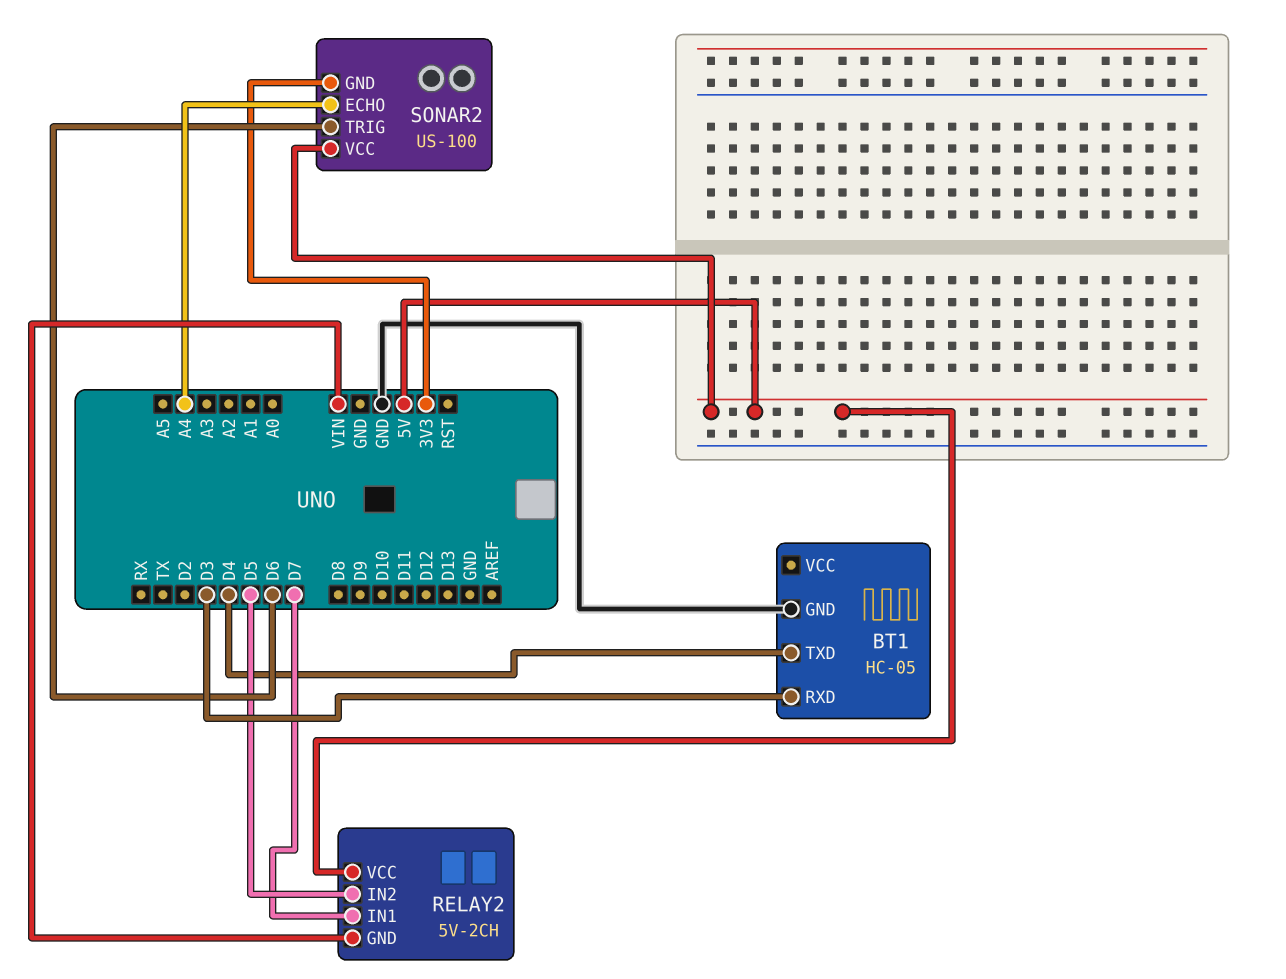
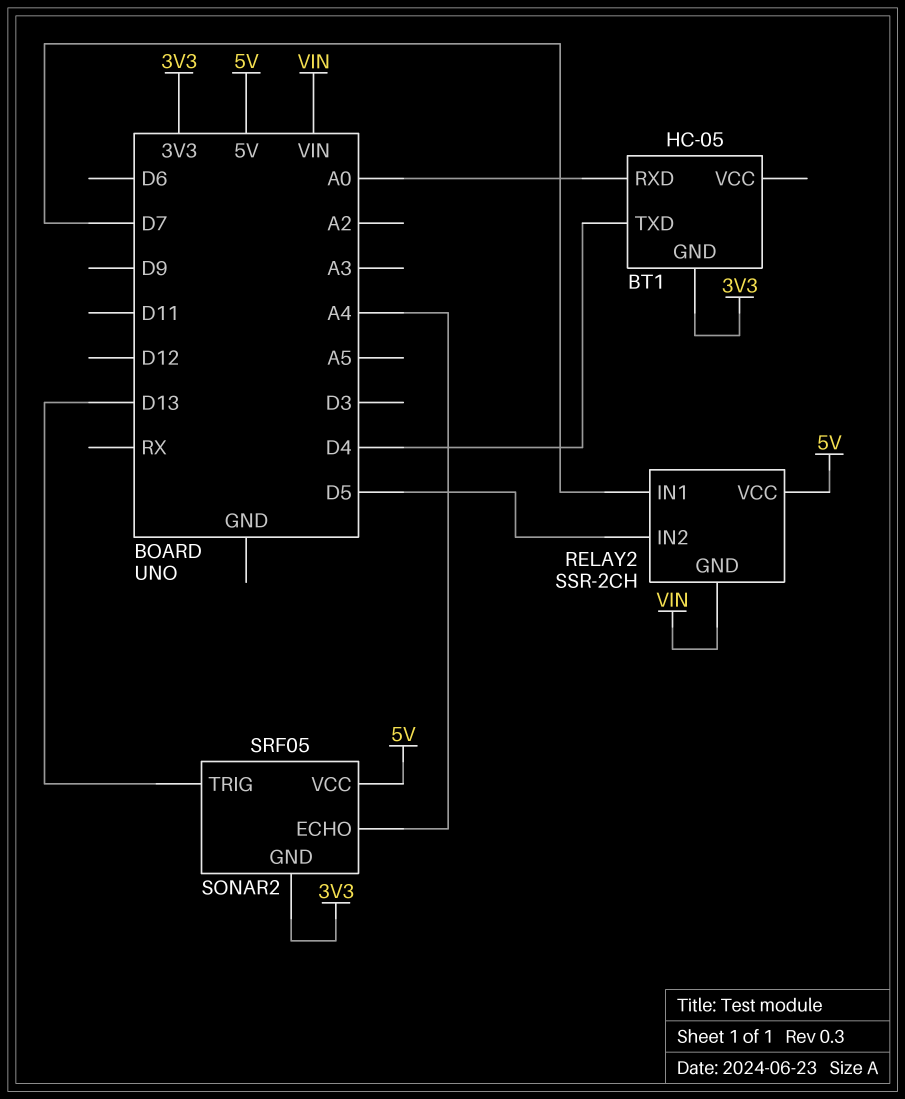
BT1 pin GND: GND -> 3V3
BT1 pin RXD: D3 -> A0
RELAY2: 5V-2CH -> SSR-2CH
SONAR2: US-100 -> SRF05
SONAR2 pin TRIG: D6 -> D13

